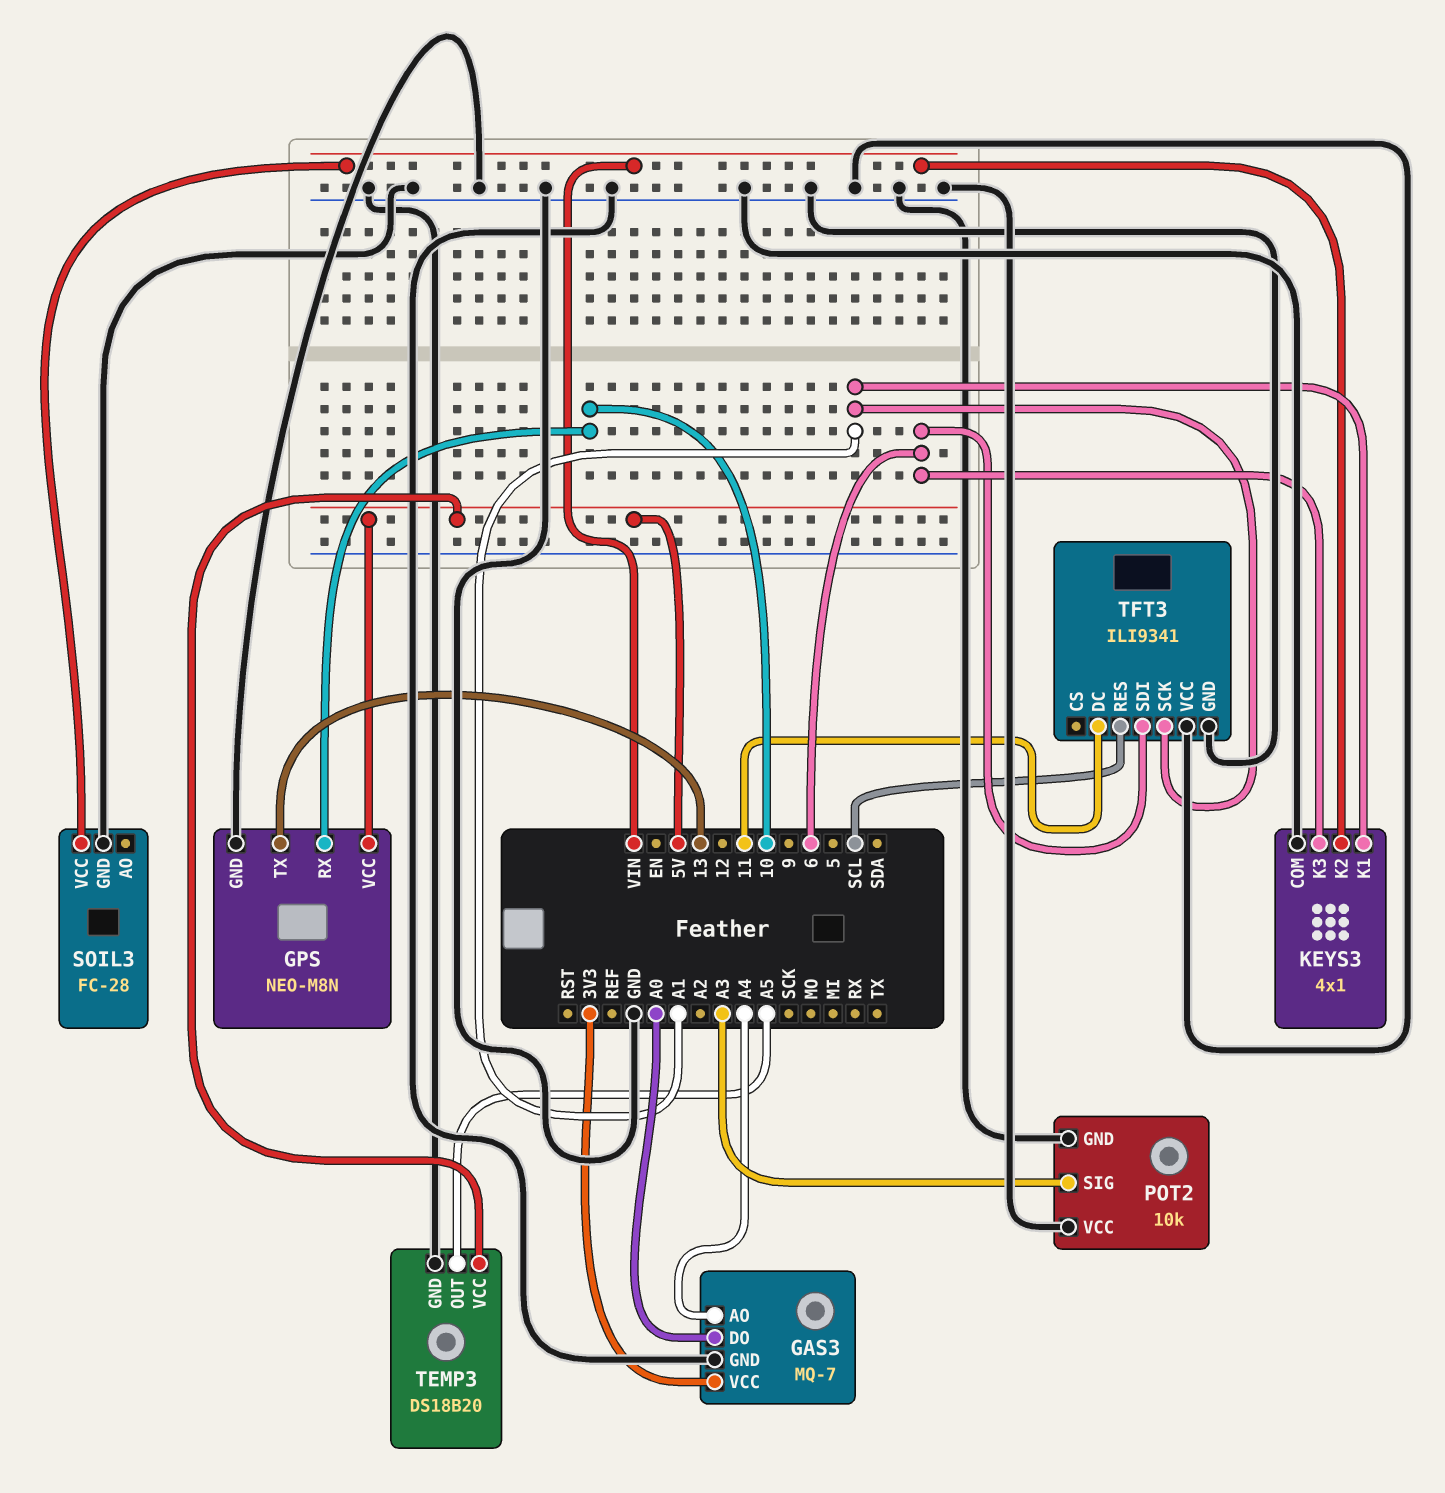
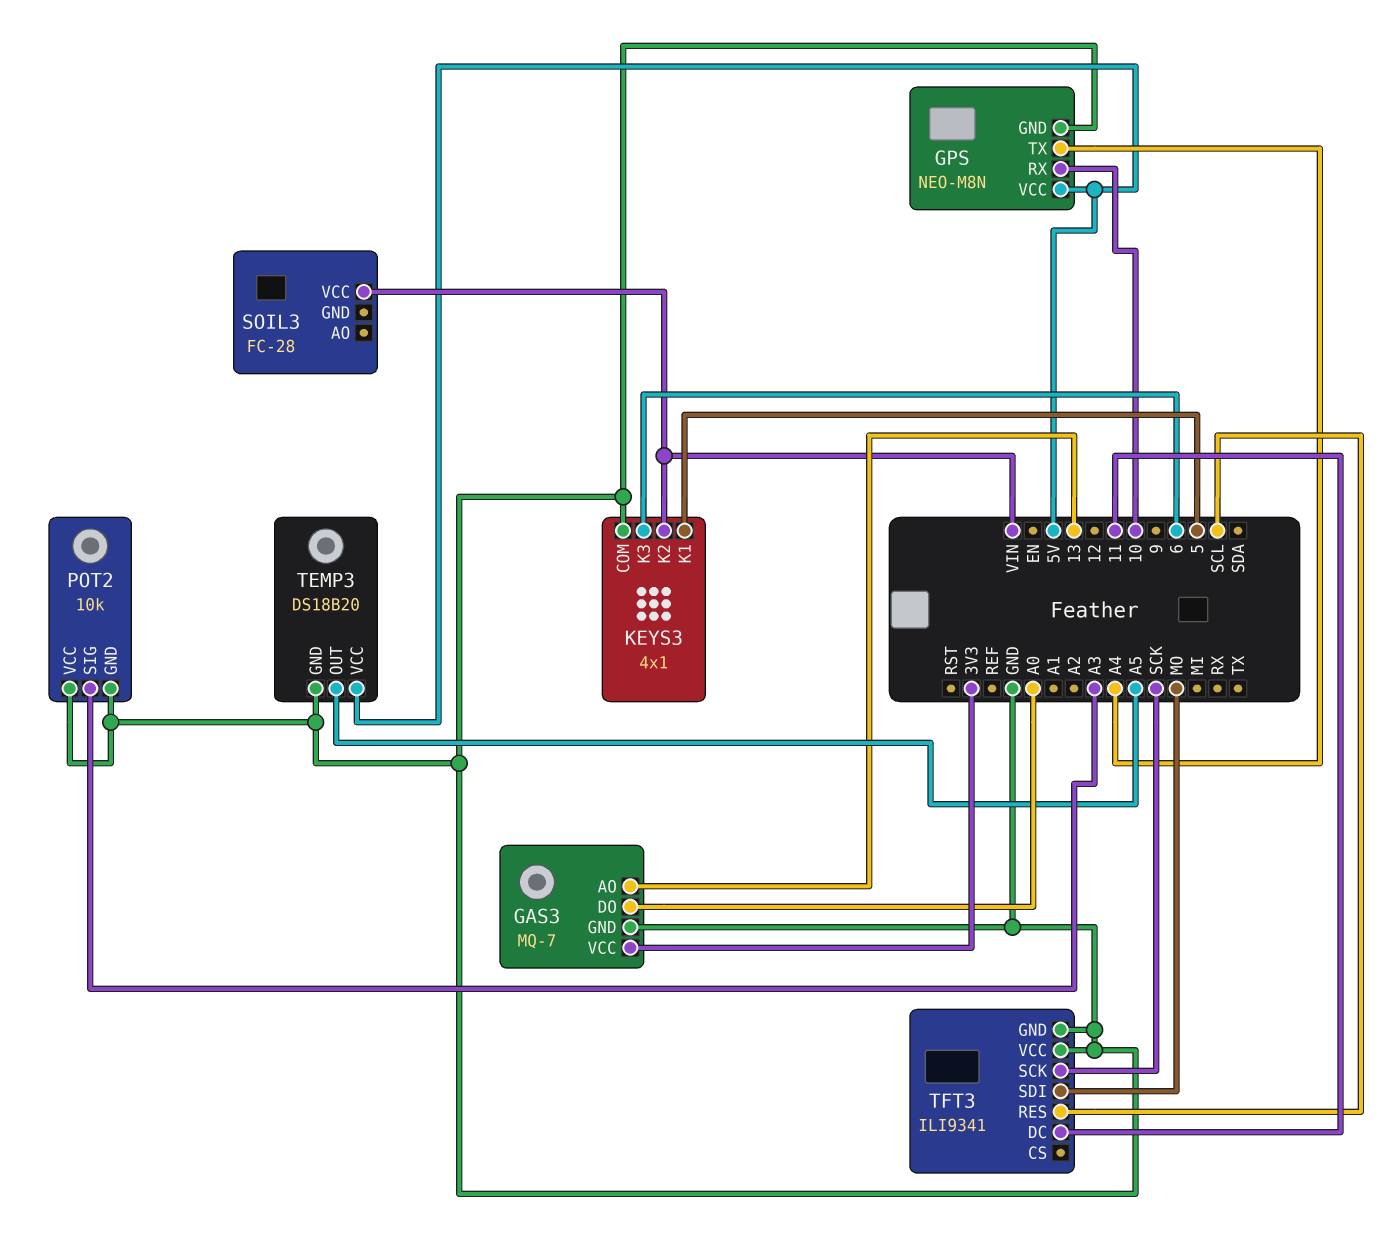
GAS3 pin AO: A4 -> 13
GPS pin TX: 13 -> A4
KEYS3 pin K1: A1 -> 5
SOIL3 pin GND: GND -> none
TFT3 pin SCK: A1 -> SCK
TFT3 pin SDI: 6 -> MO

